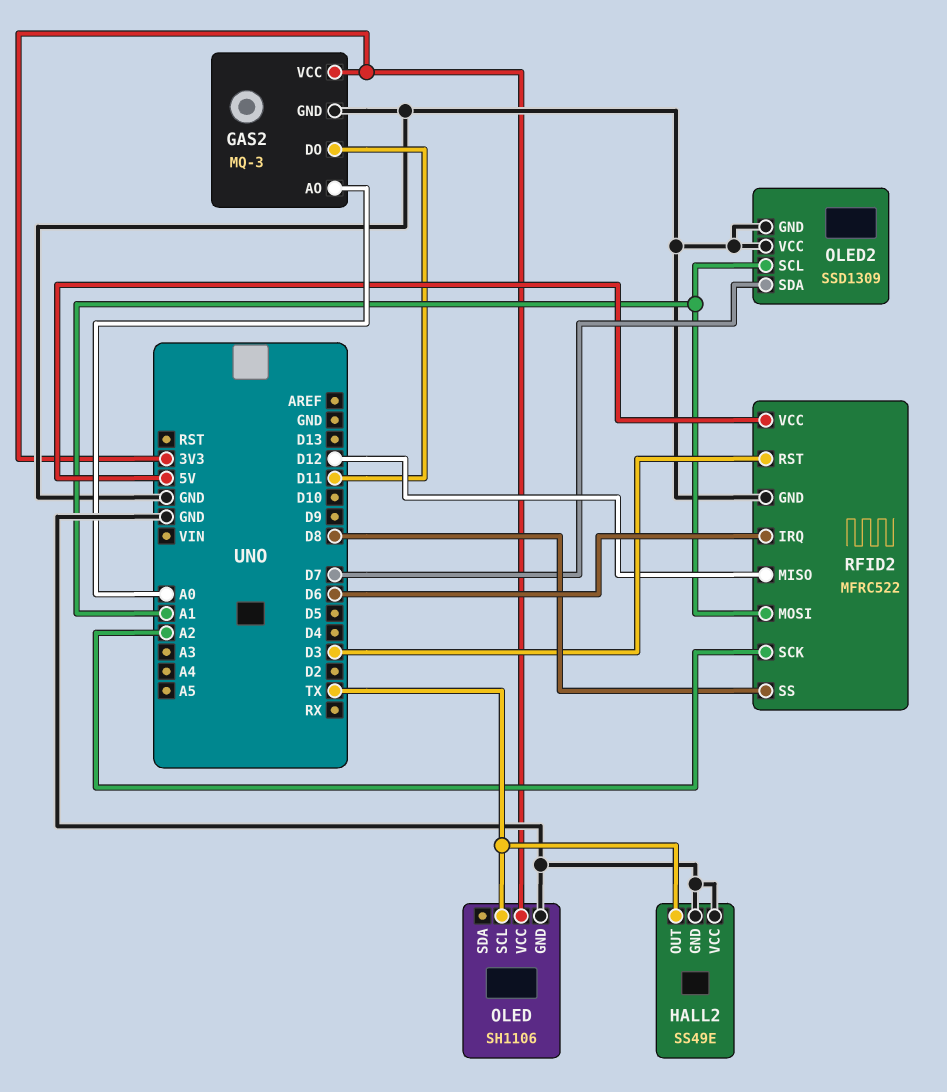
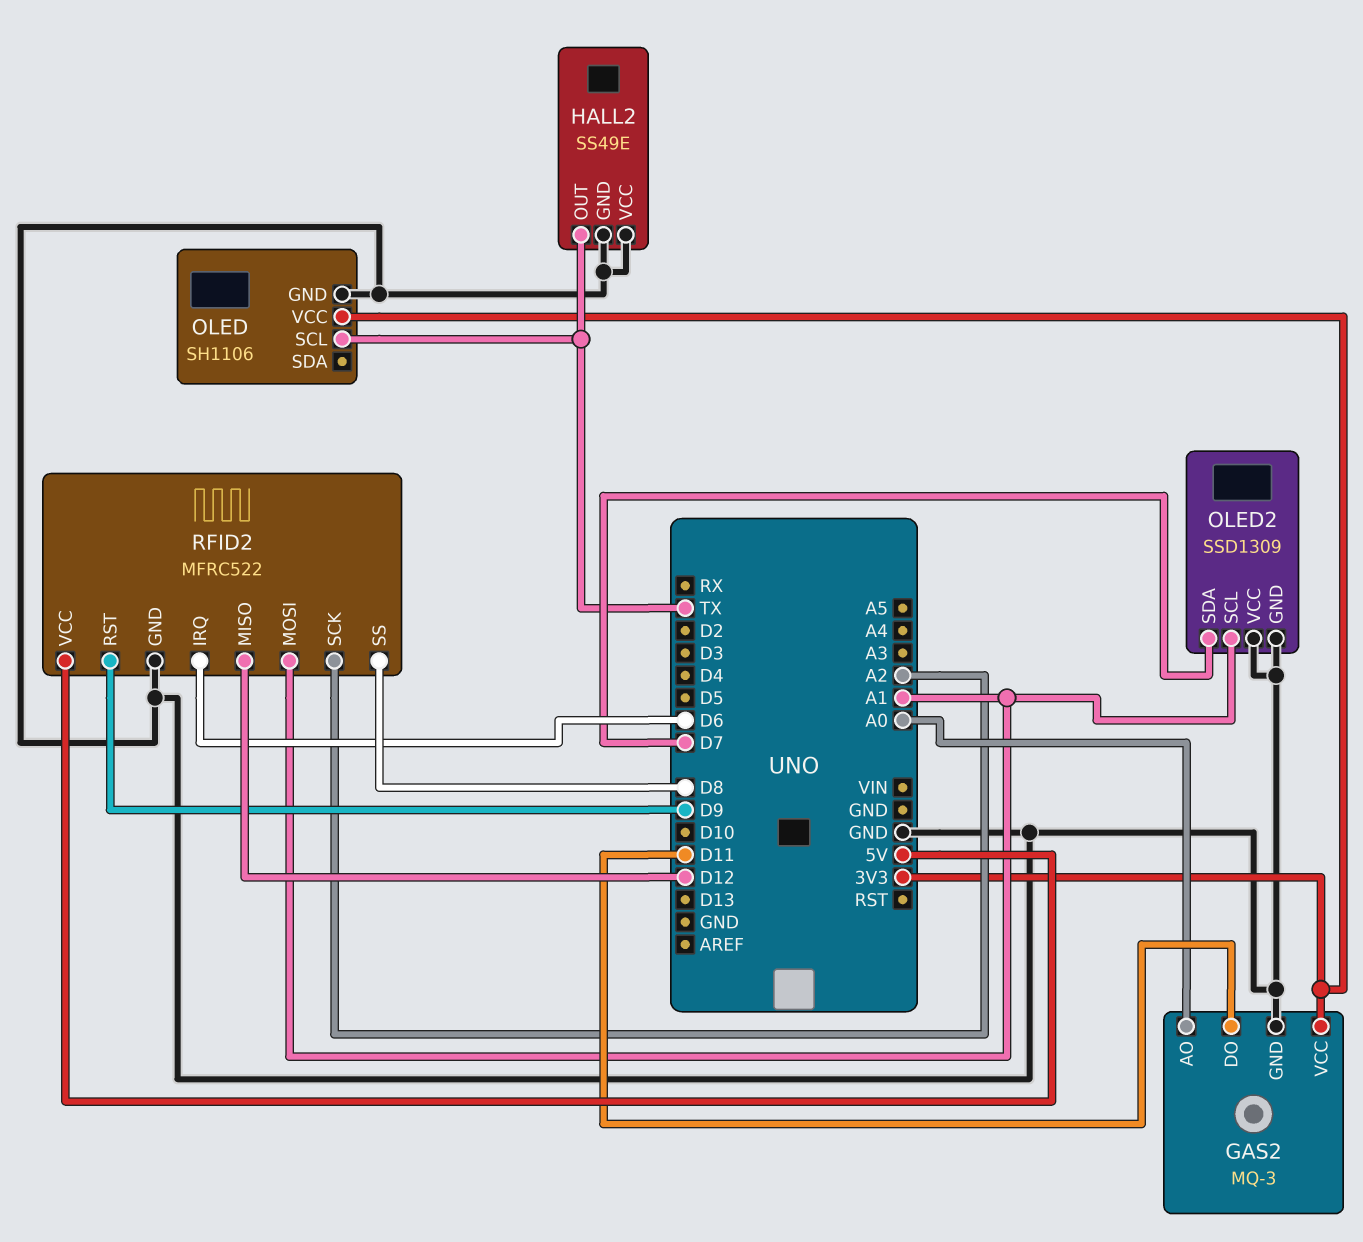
RFID2 pin RST: D3 -> D9

